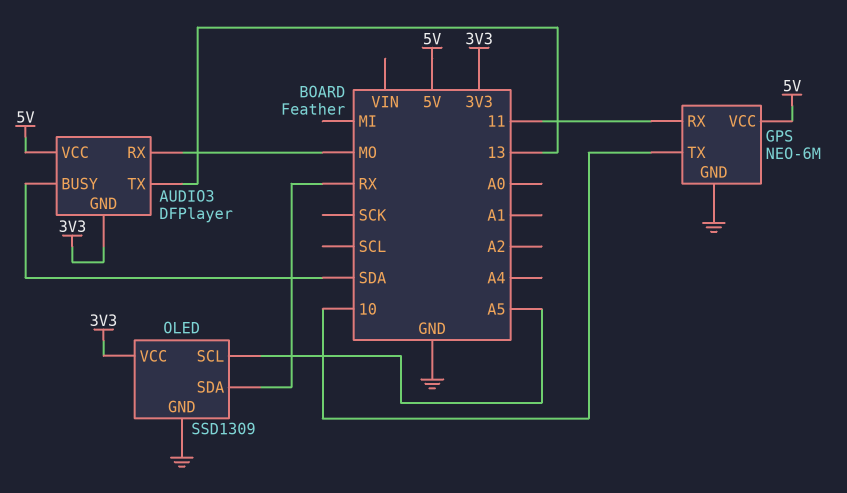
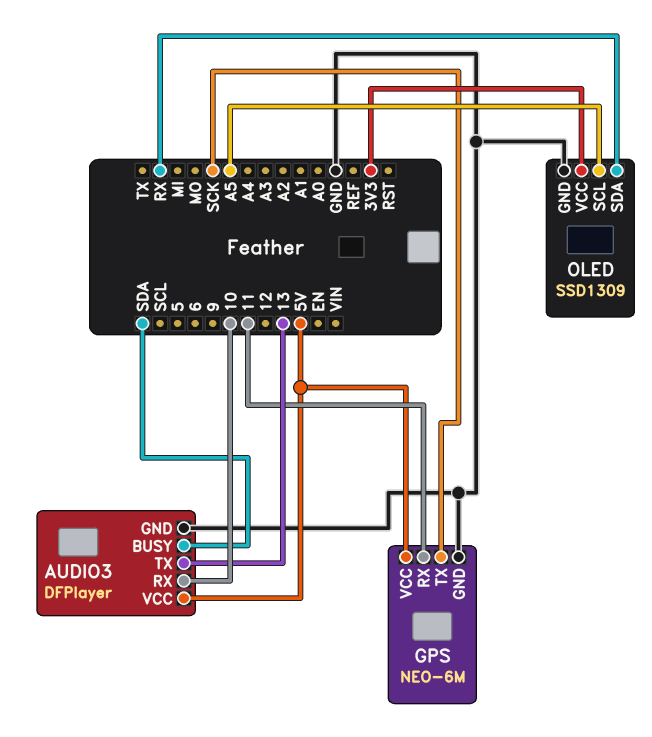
AUDIO3 pin GND: 3V3 -> GND
AUDIO3 pin RX: MO -> 10
GPS pin TX: 10 -> SCK

